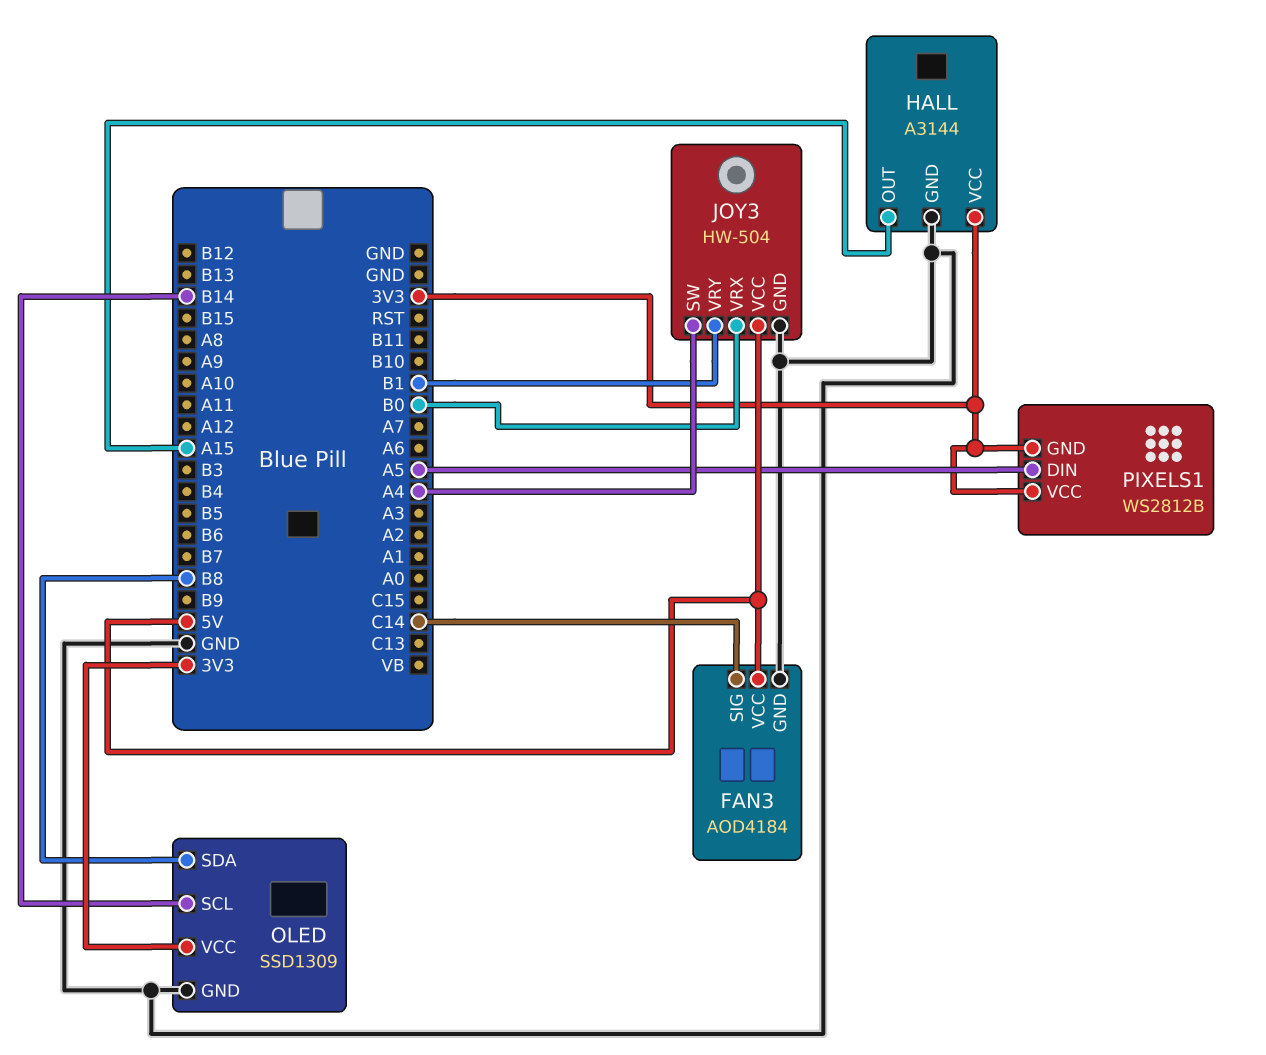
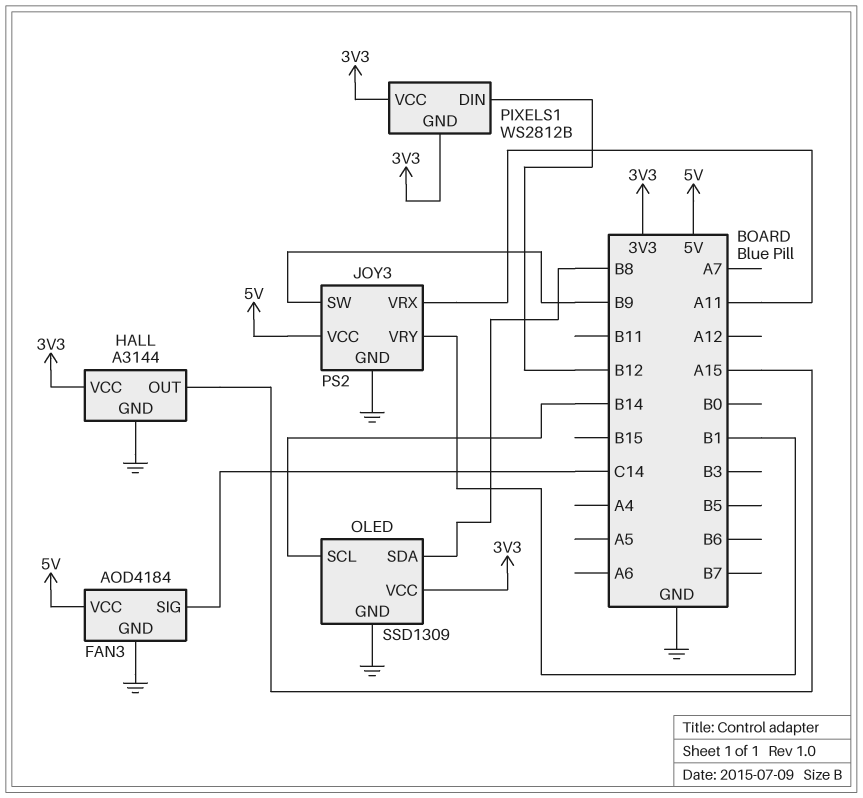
JOY3: HW-504 -> PS2
JOY3 pin SW: A4 -> B9
JOY3 pin VRX: B0 -> A11
PIXELS1 pin DIN: A5 -> B12

